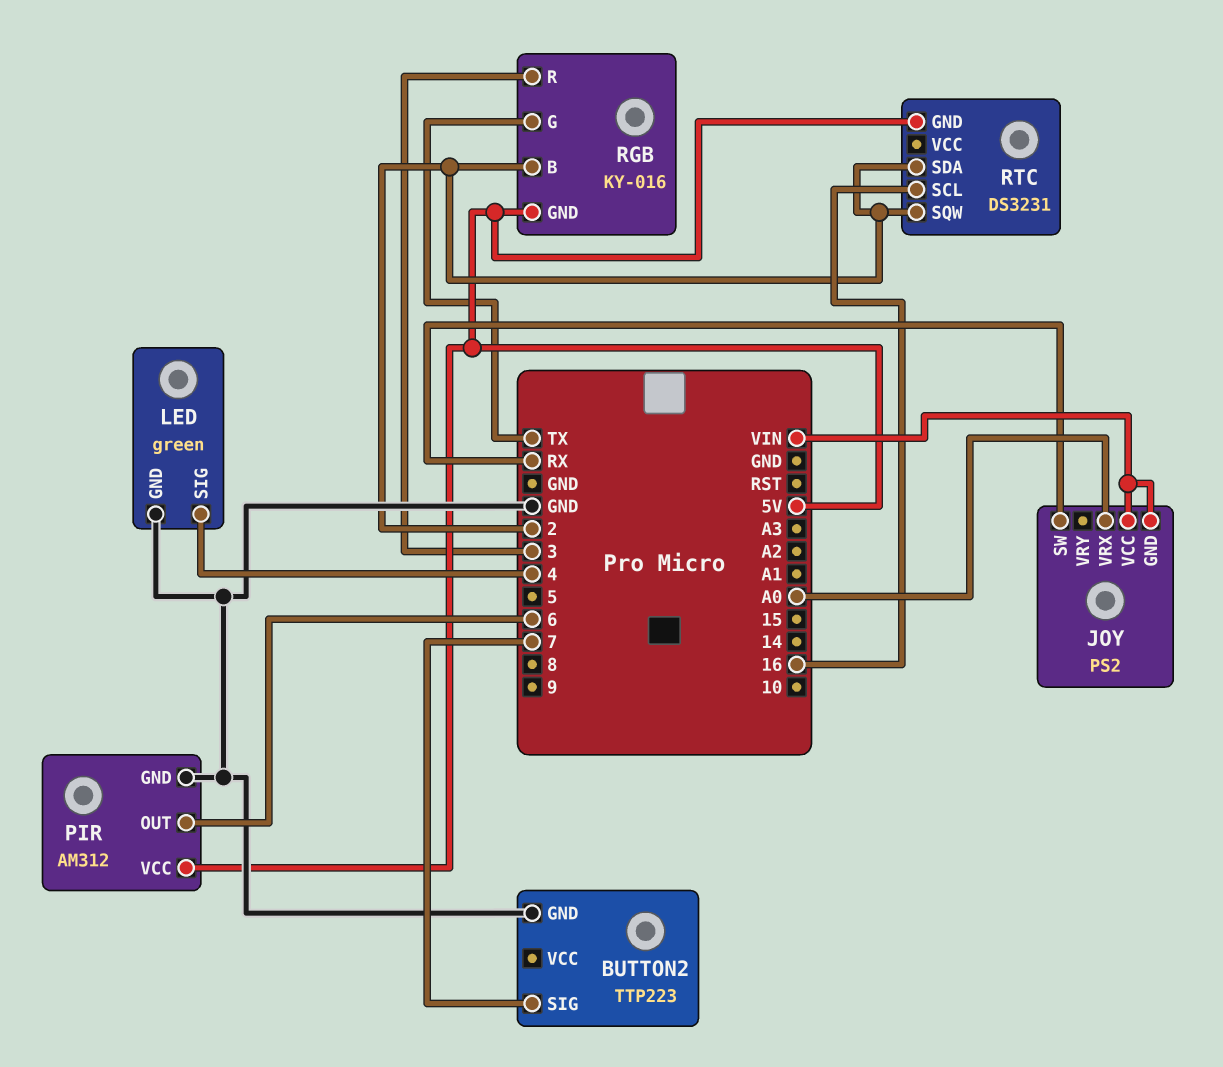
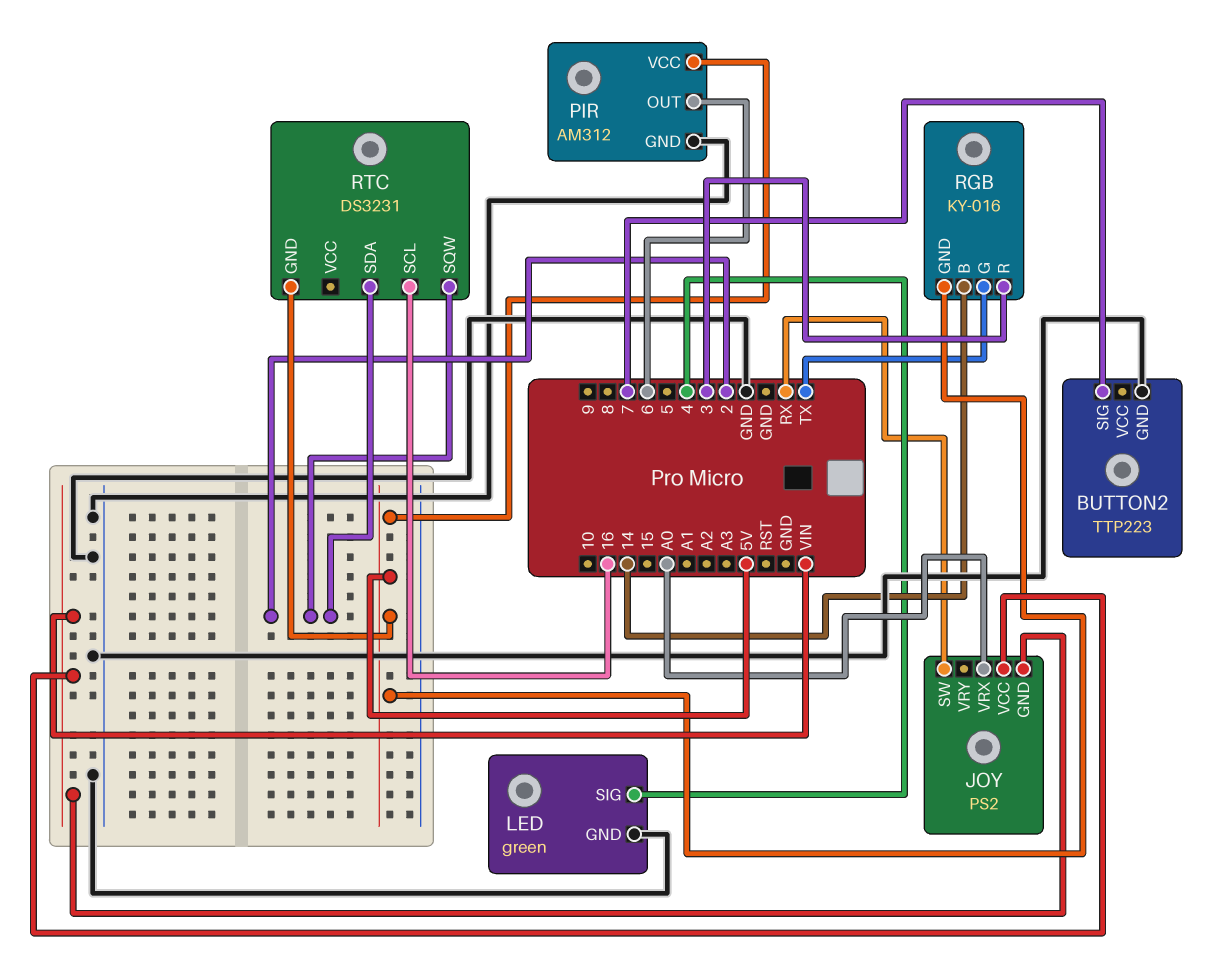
RGB pin B: 2 -> 14

